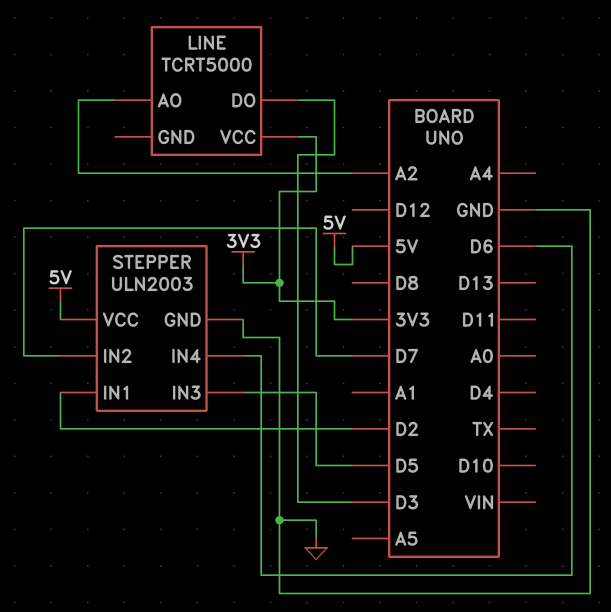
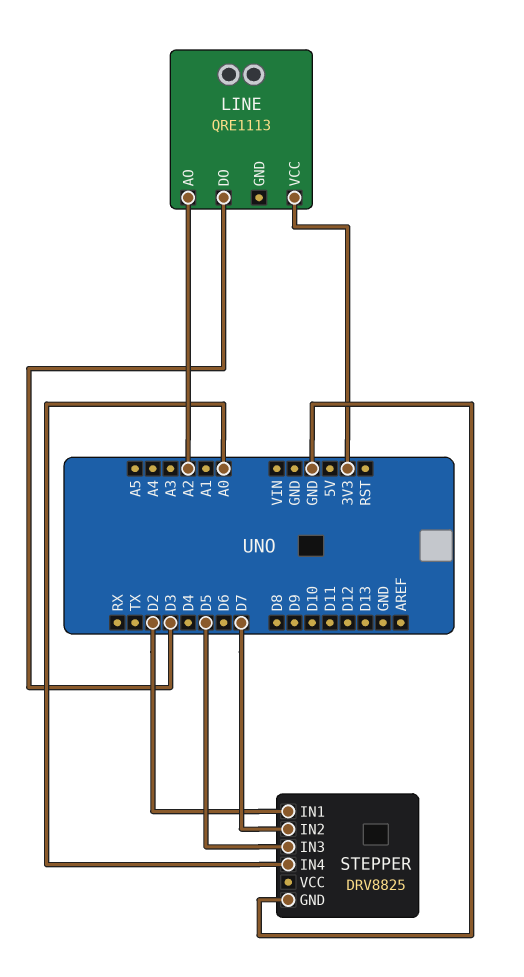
LINE: TCRT5000 -> QRE1113
STEPPER: ULN2003 -> DRV8825
STEPPER pin IN4: D6 -> A0
STEPPER pin VCC: 5V -> none

